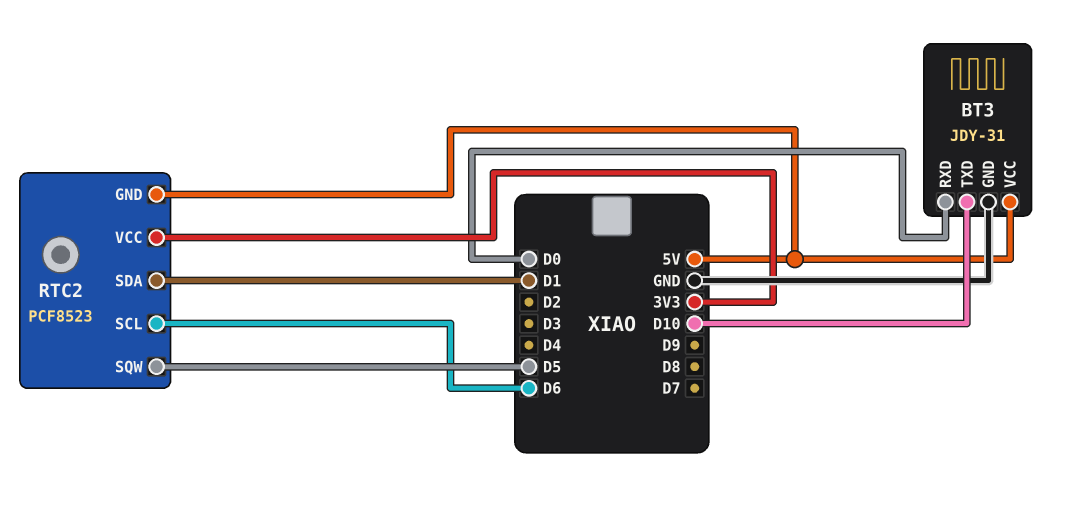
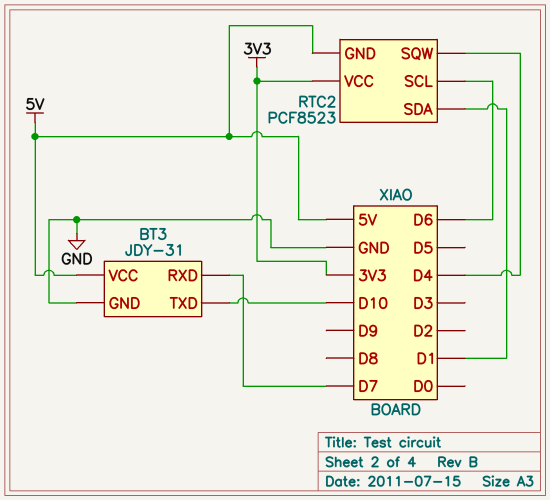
BT3 pin RXD: D0 -> D7
RTC2 pin SQW: D5 -> D4

